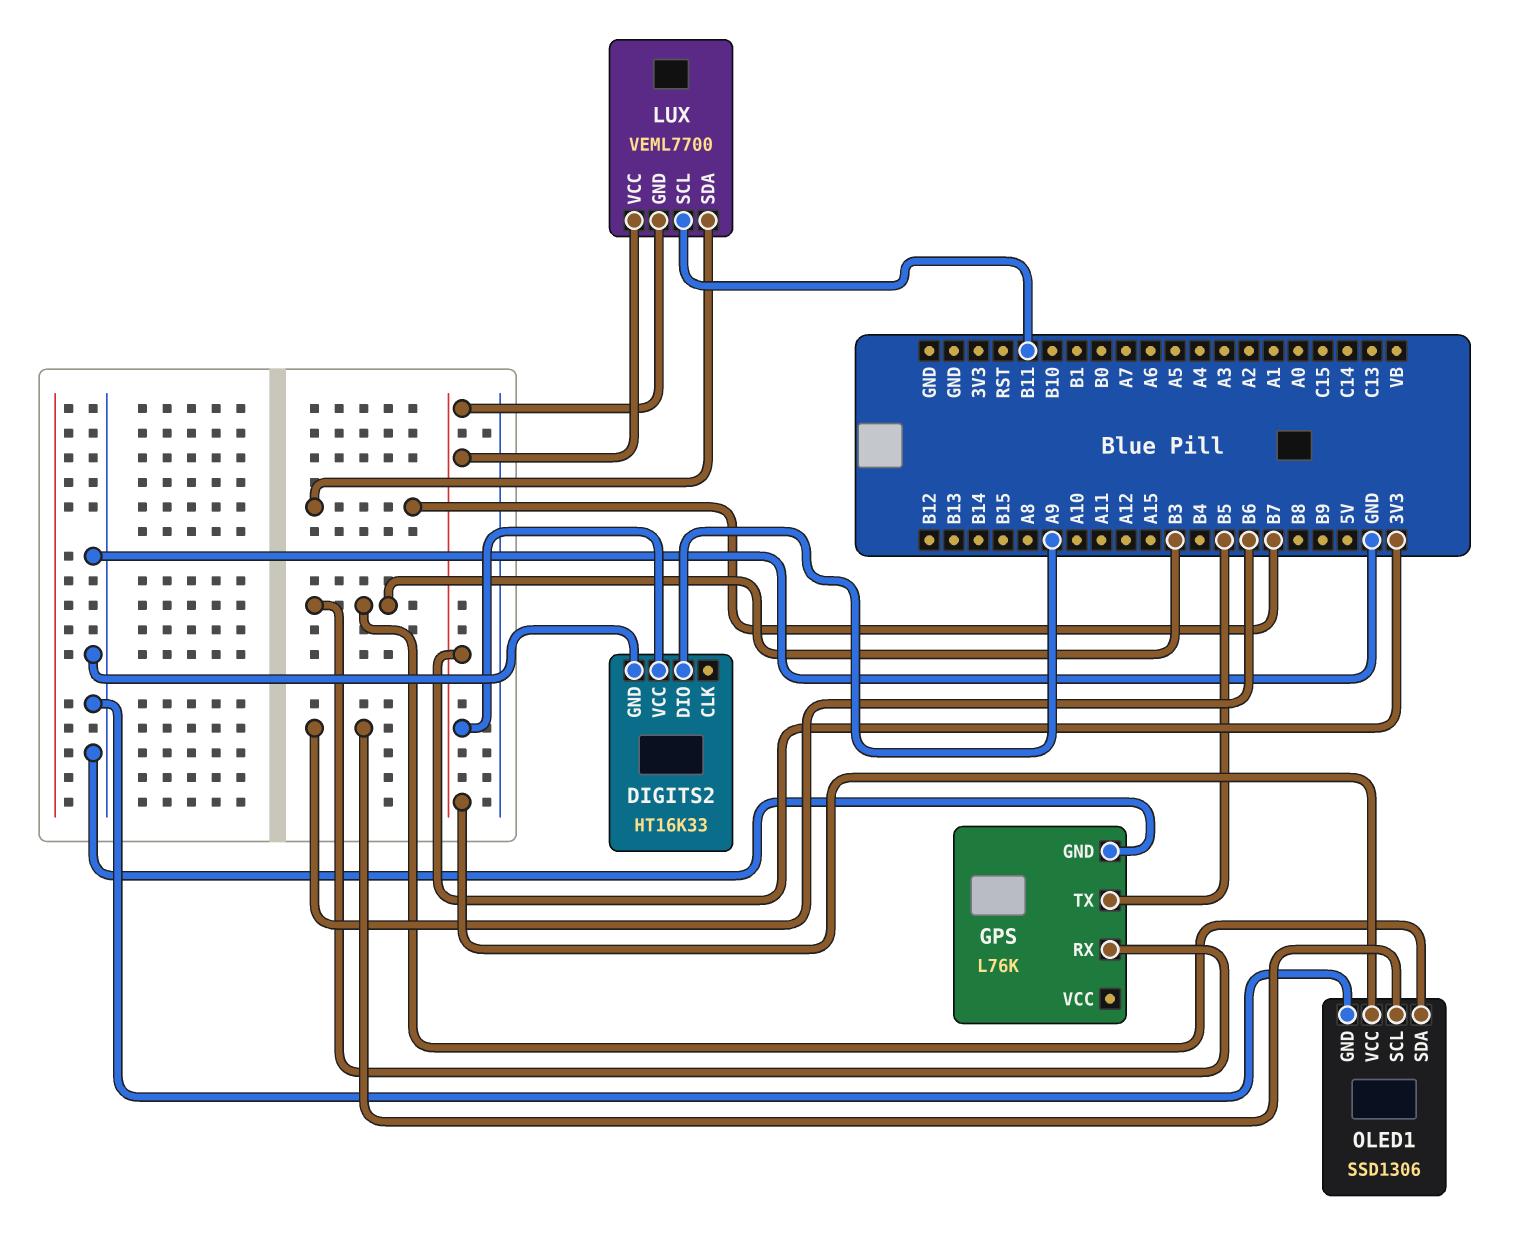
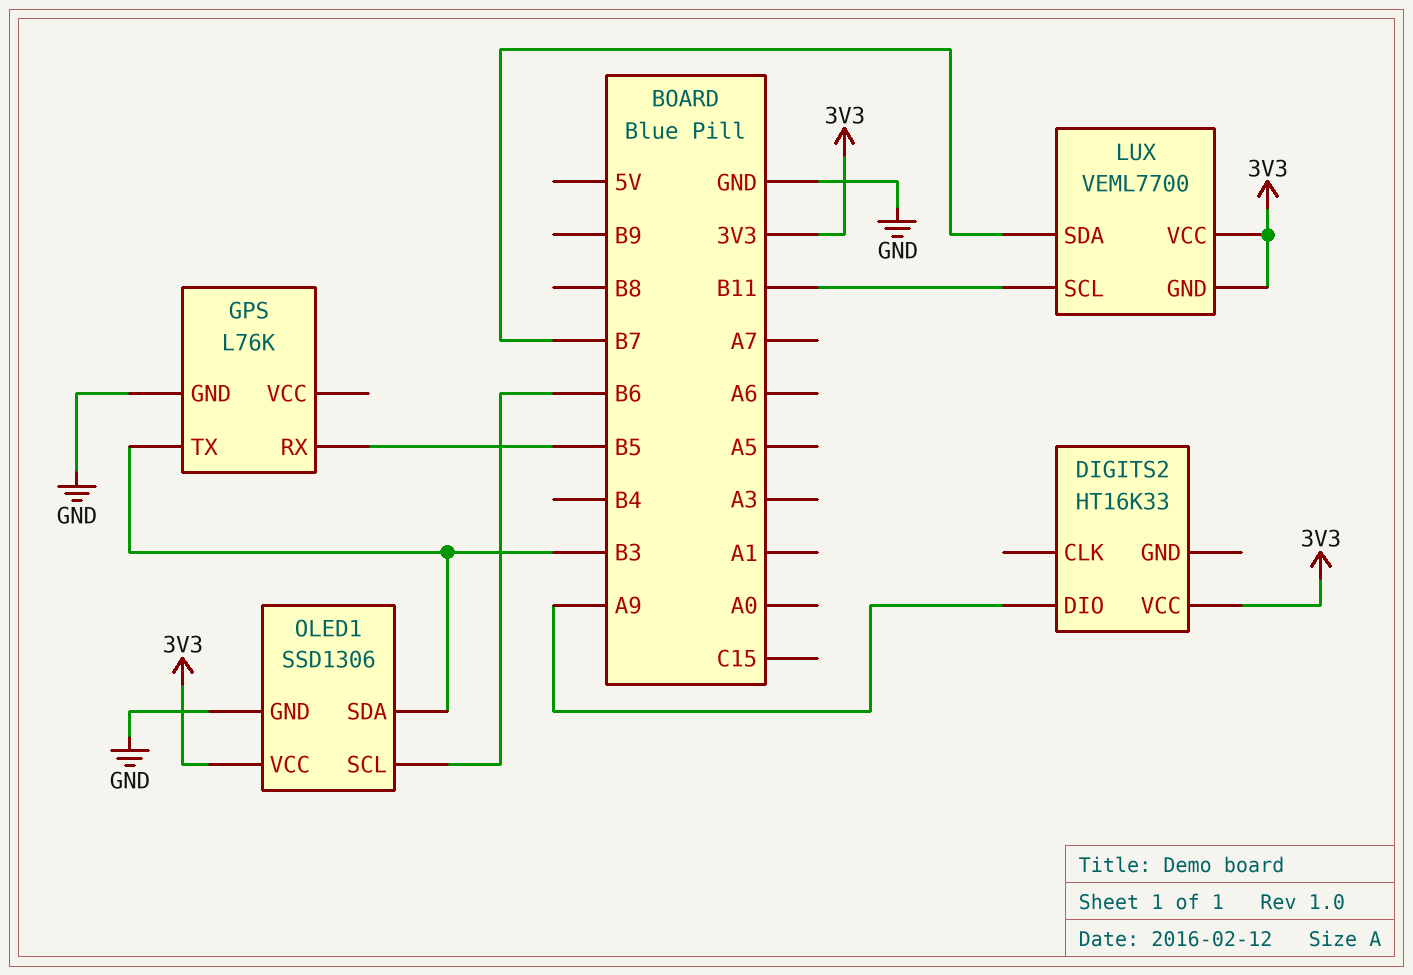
DIGITS2 pin GND: GND -> none
GPS pin RX: B3 -> B5
GPS pin TX: B5 -> B3

